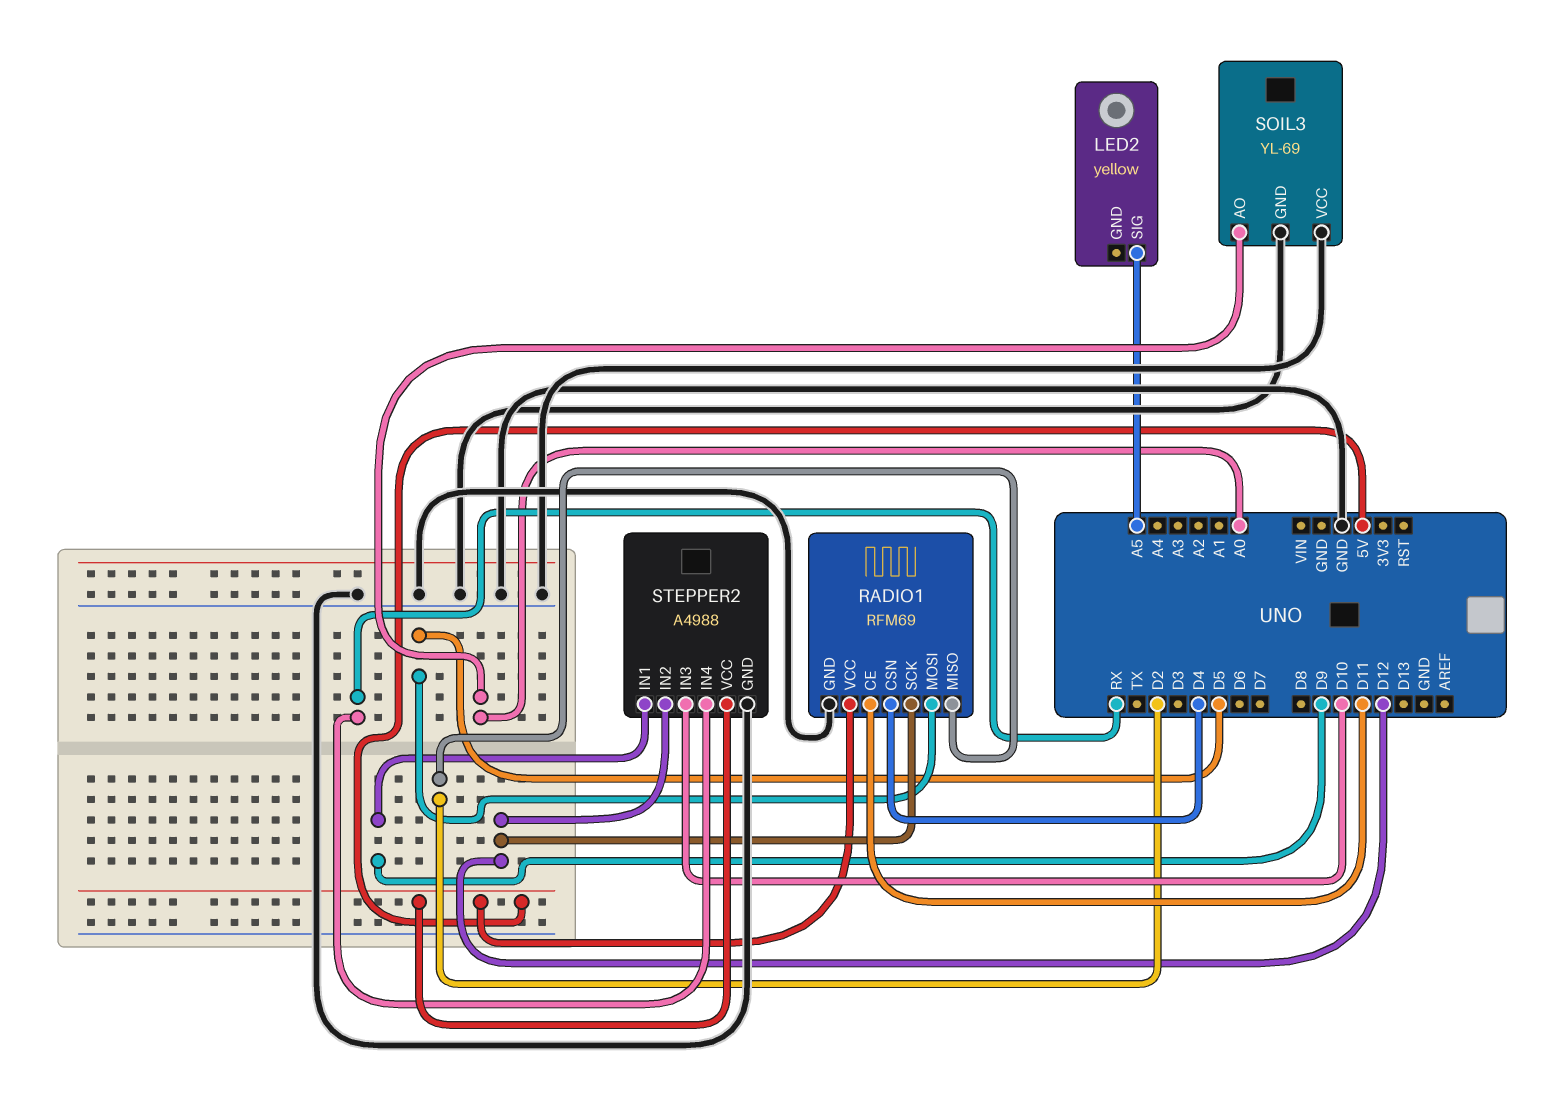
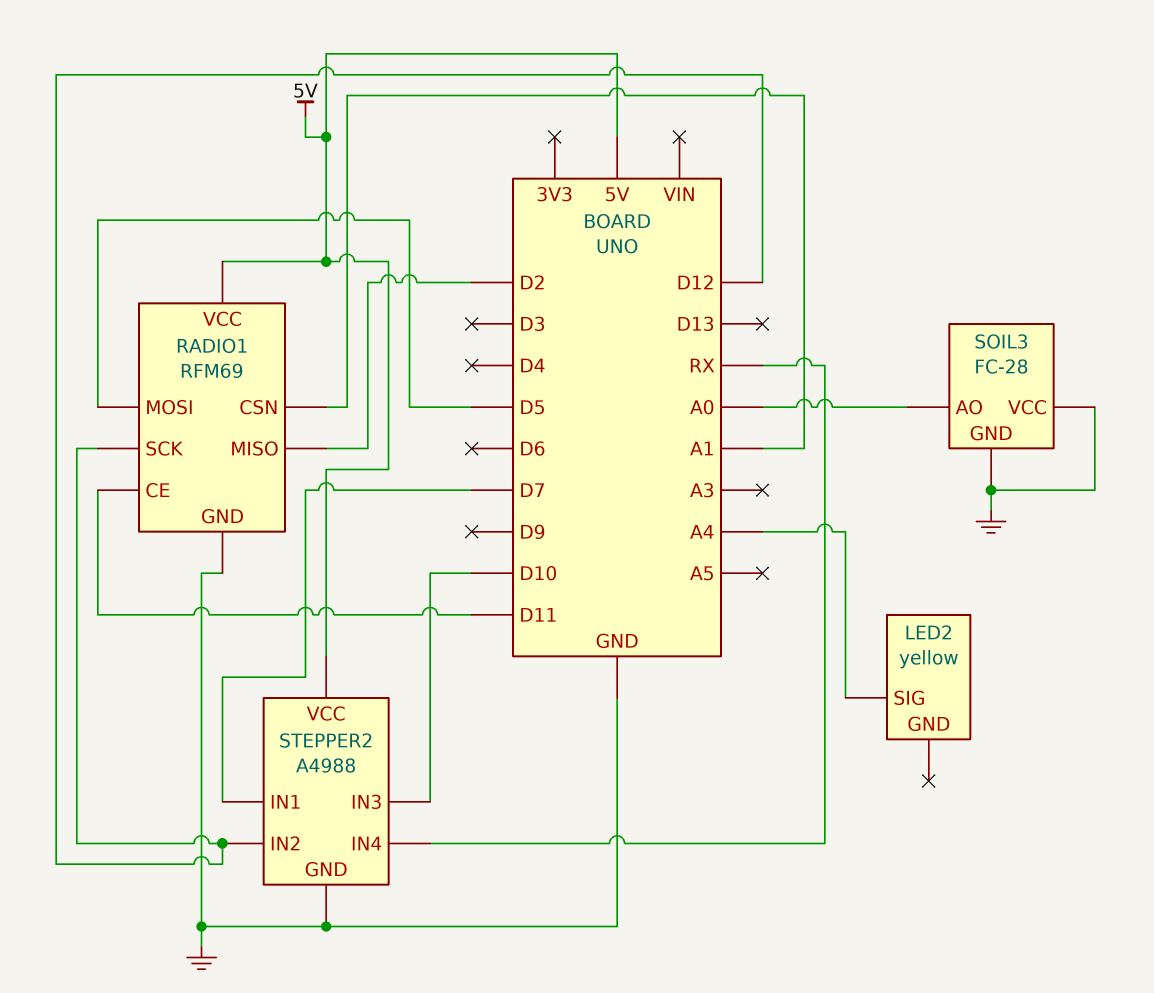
LED2 pin SIG: A5 -> A4
RADIO1 pin CSN: D4 -> A1
SOIL3: YL-69 -> FC-28
STEPPER2 pin IN1: D9 -> D7

